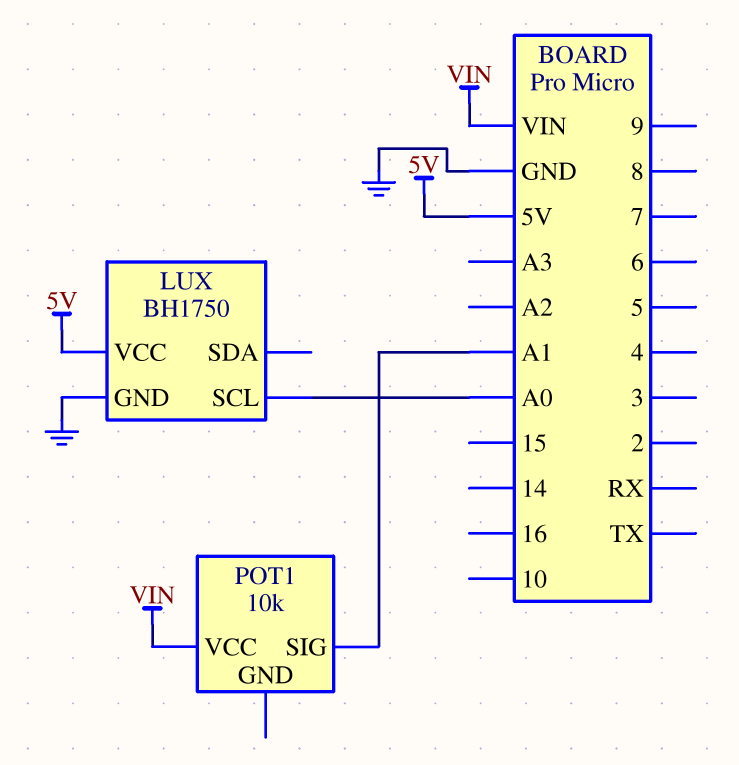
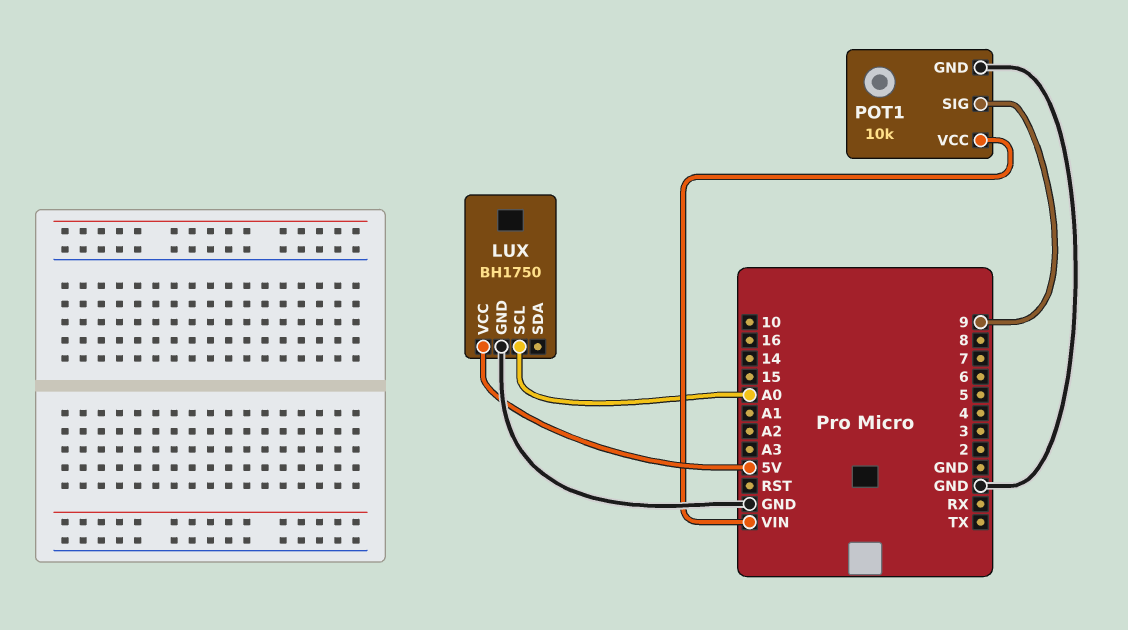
POT1 pin GND: none -> GND
POT1 pin SIG: A1 -> 9

